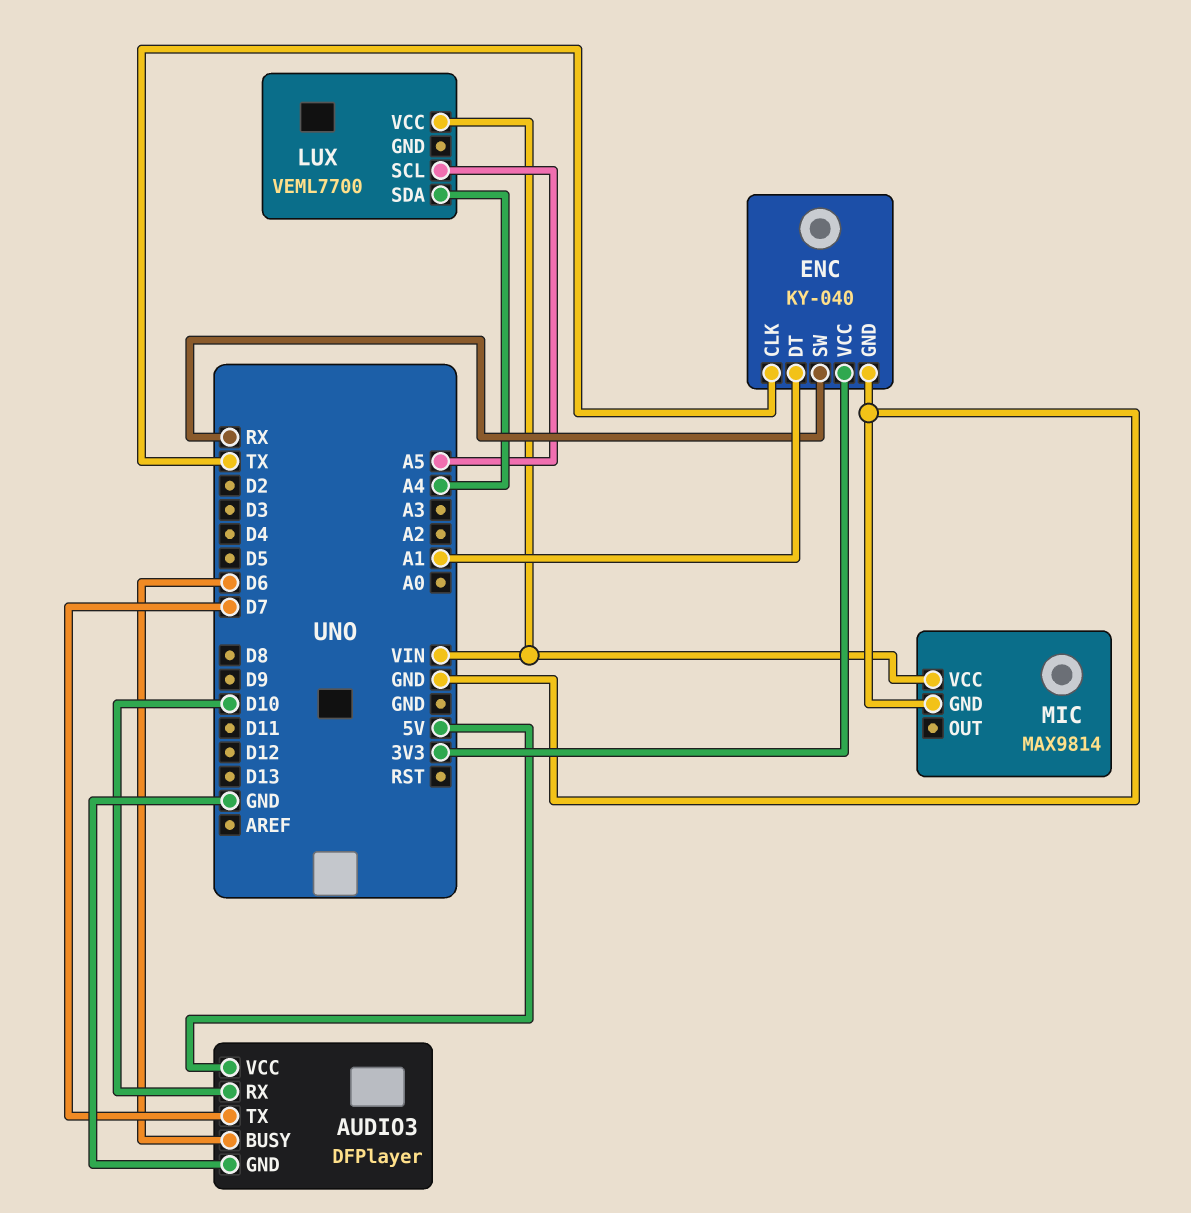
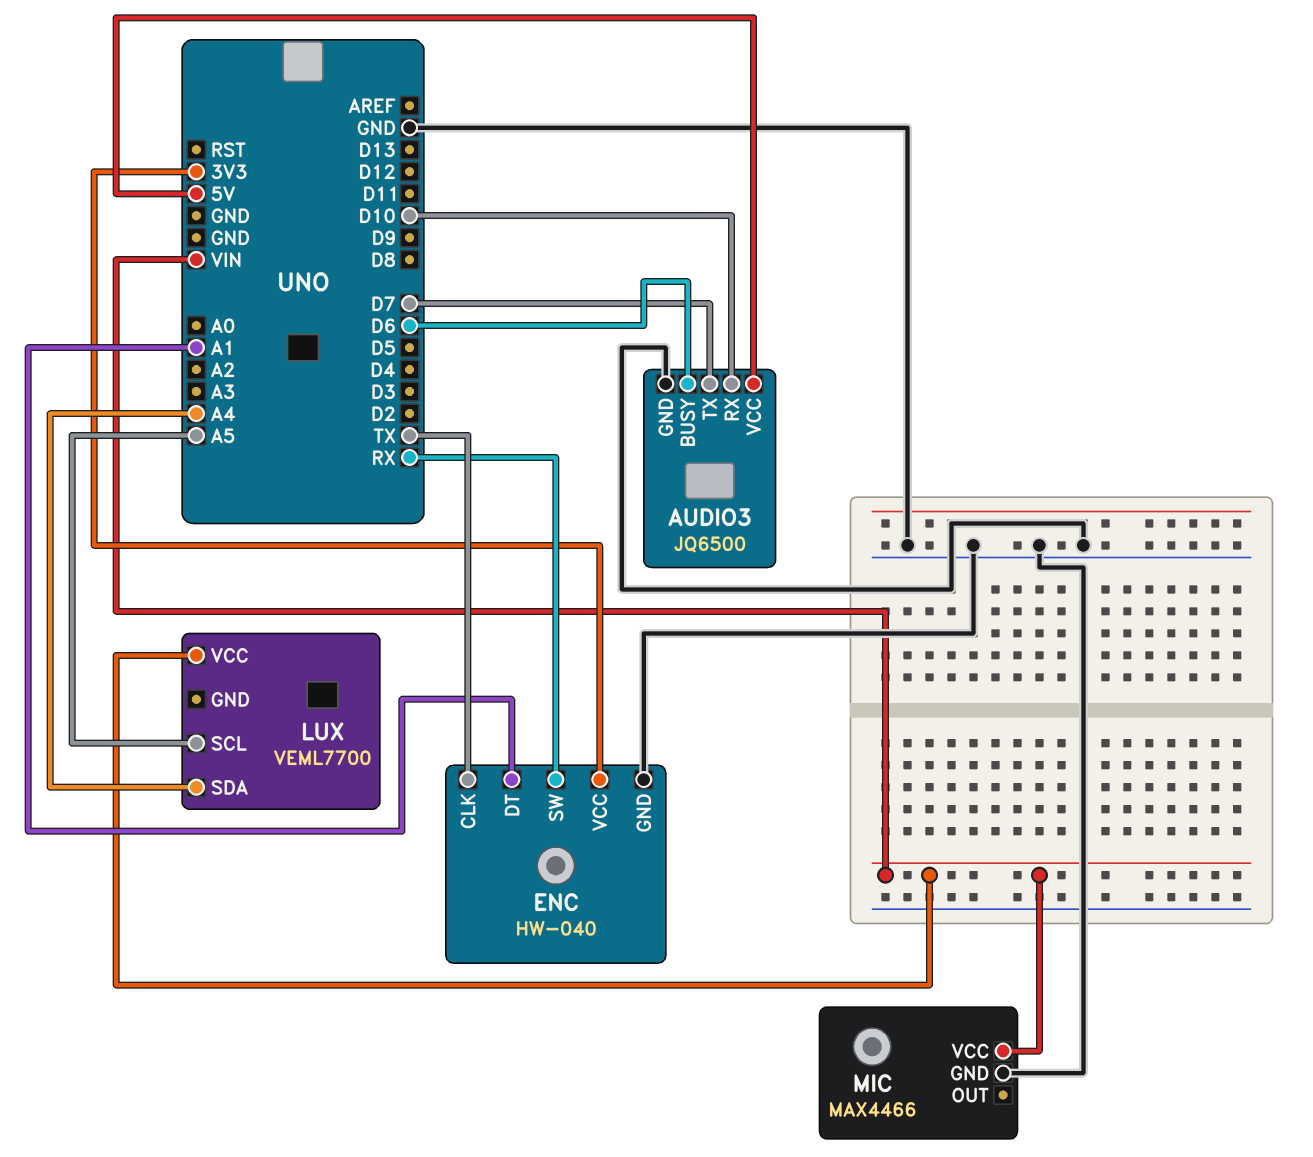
AUDIO3: DFPlayer -> JQ6500
ENC: KY-040 -> HW-040
MIC: MAX9814 -> MAX4466

